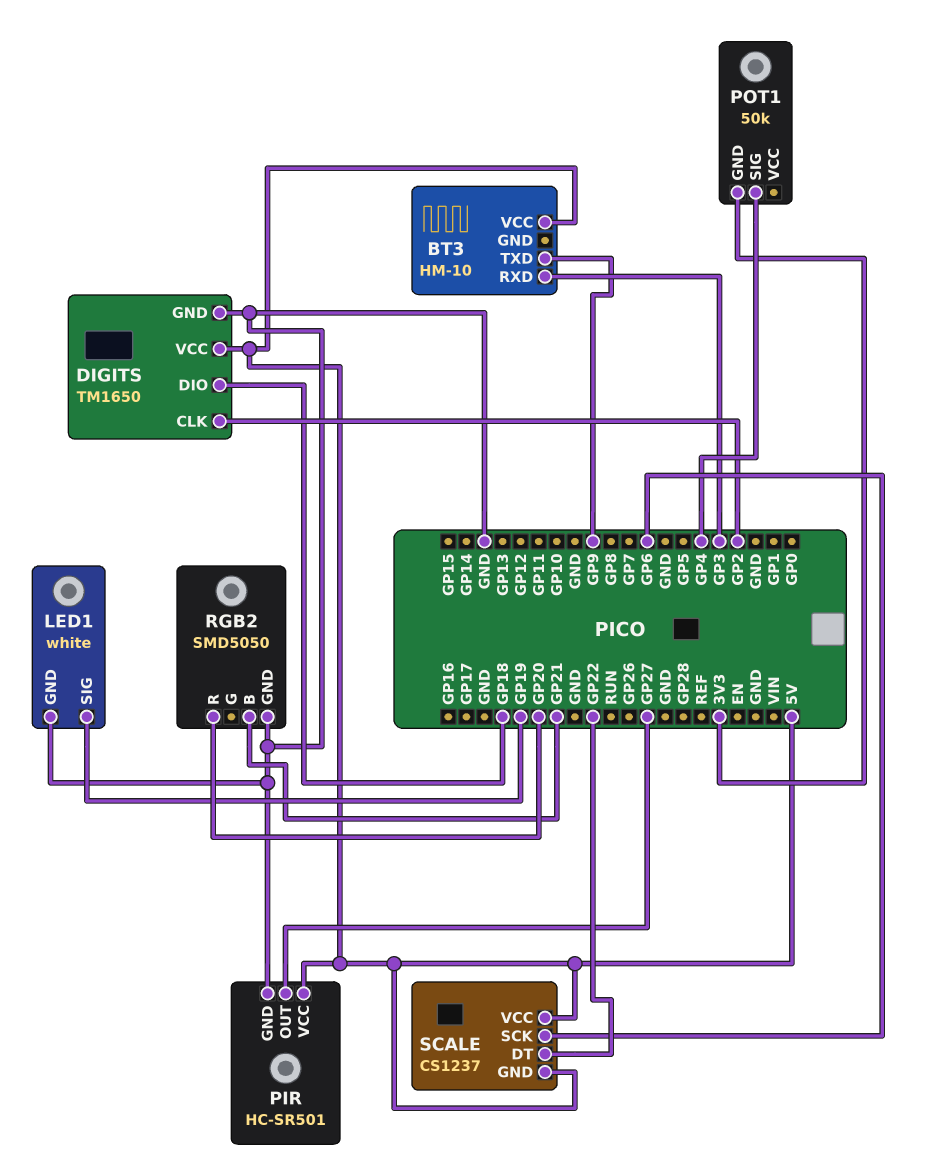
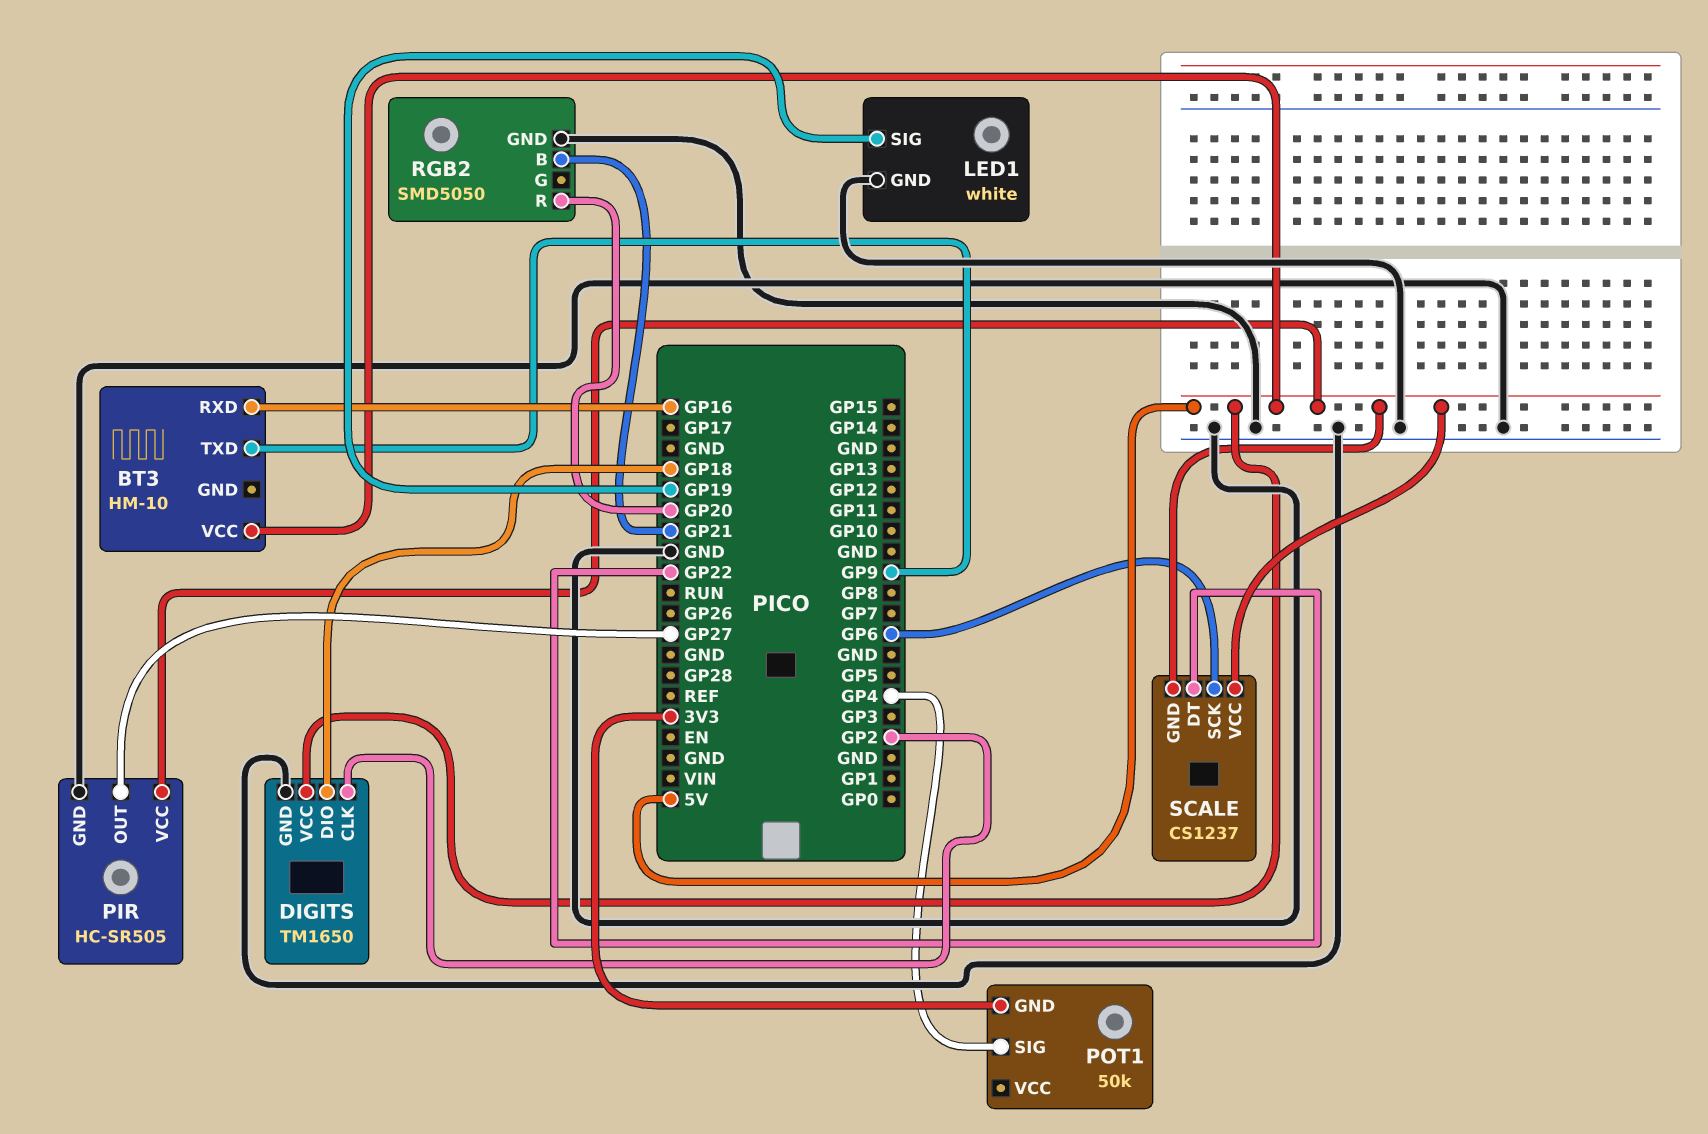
BT3 pin RXD: GP3 -> GP16
PIR: HC-SR501 -> HC-SR505

